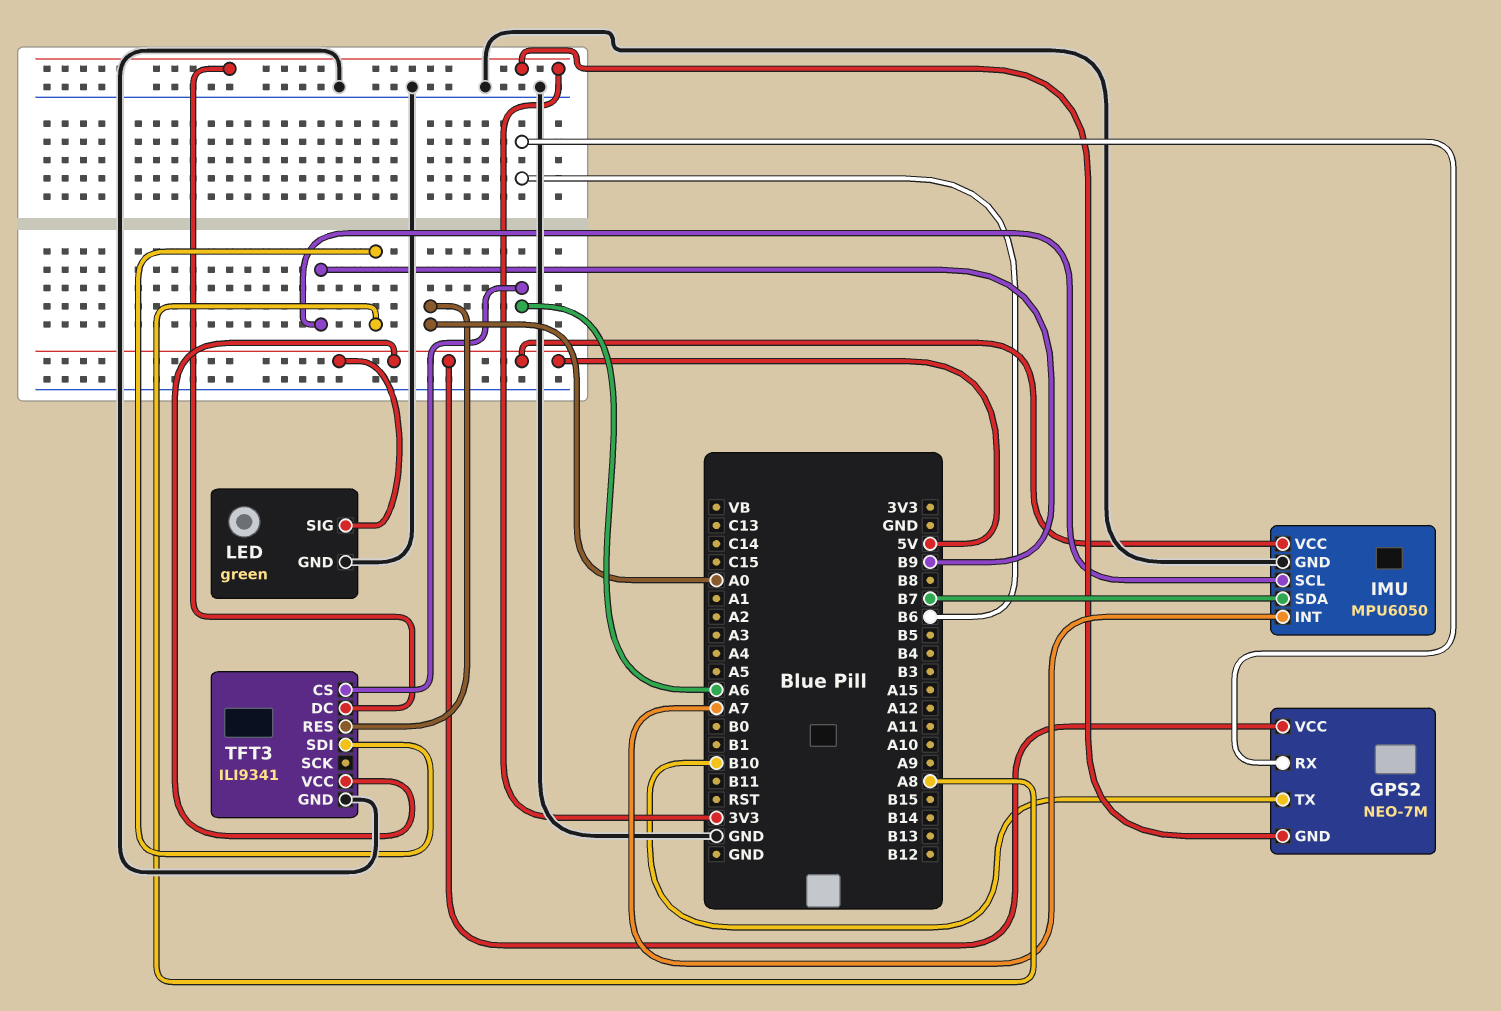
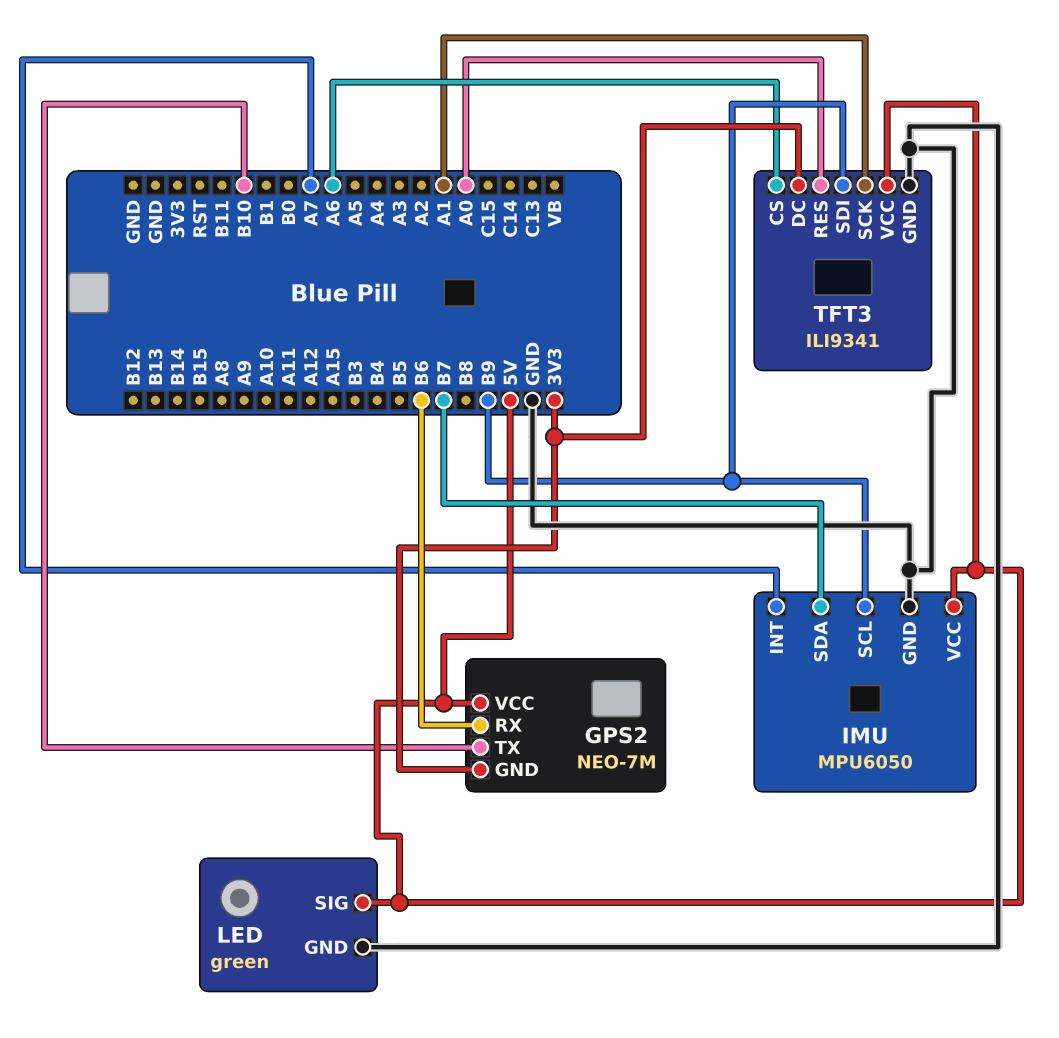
TFT3 pin SCK: none -> A1
TFT3 pin SDI: A8 -> B9

